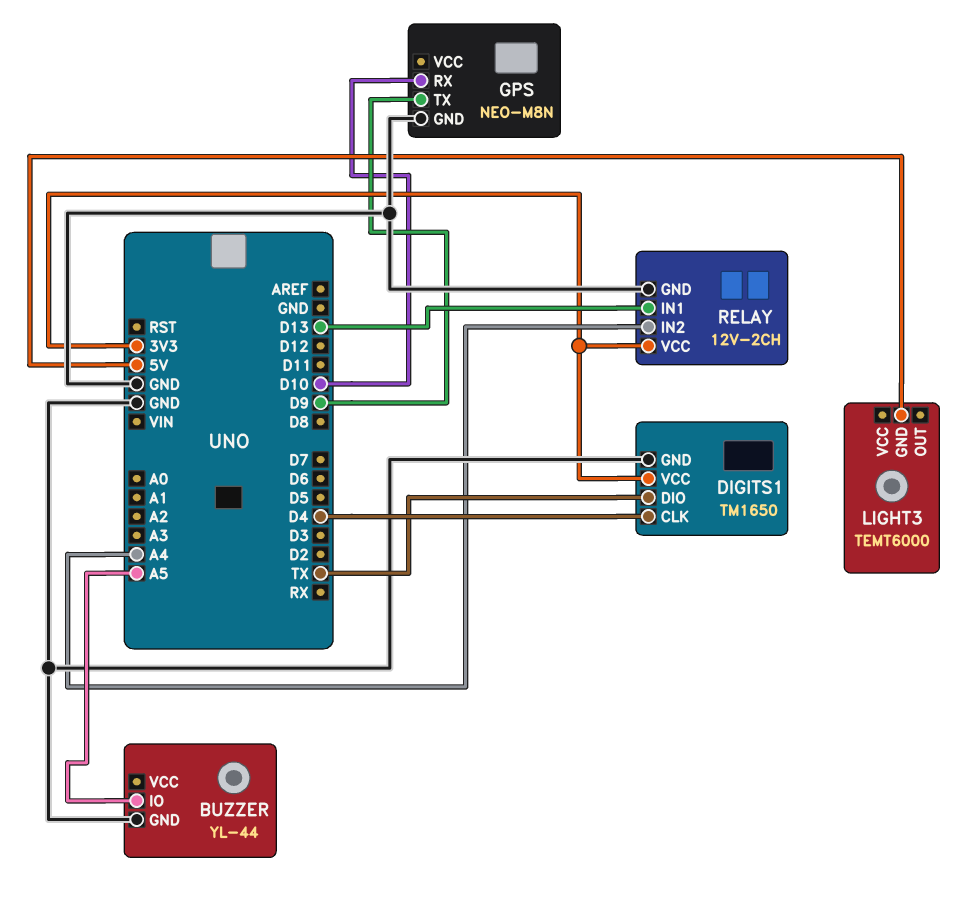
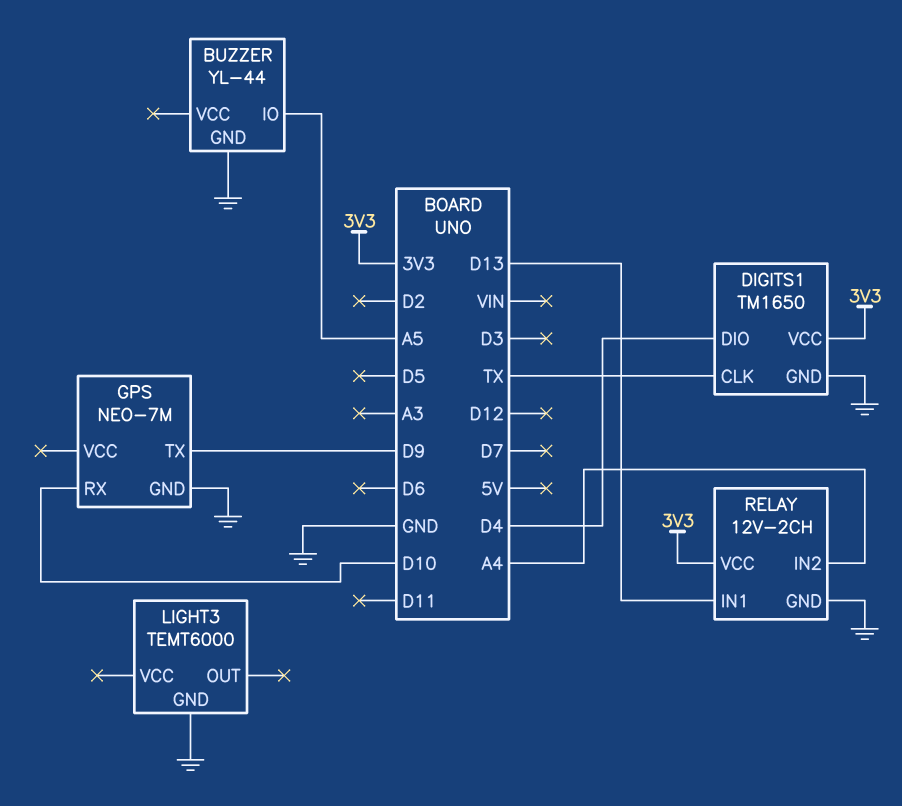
DIGITS1 pin CLK: D4 -> TX
DIGITS1 pin DIO: TX -> D4
GPS: NEO-M8N -> NEO-7M
LIGHT3 pin GND: 5V -> GND

